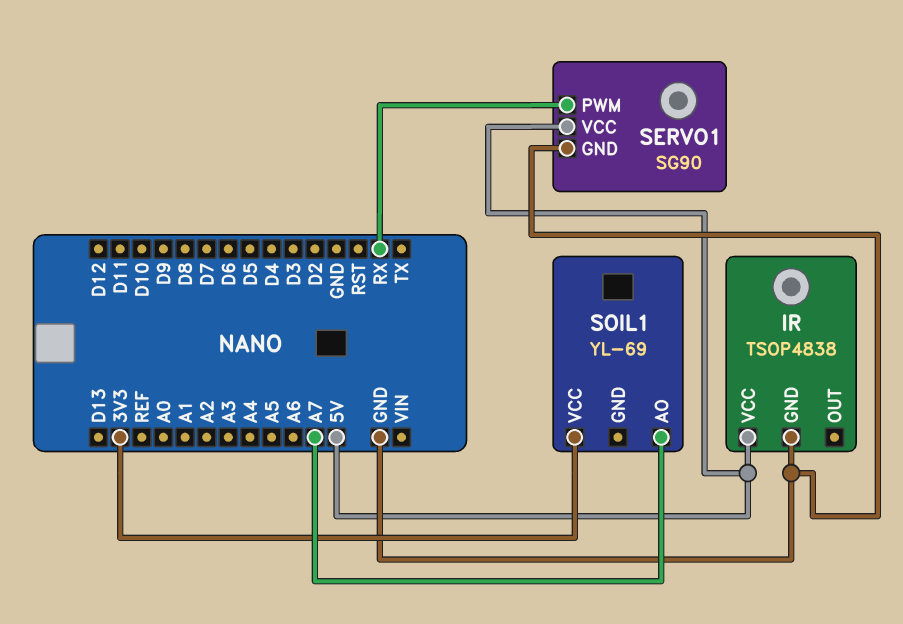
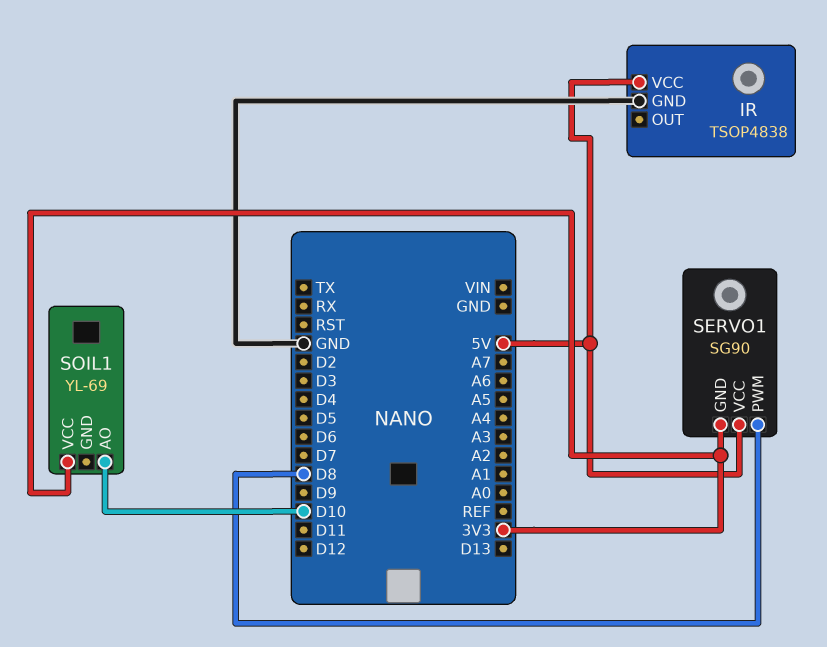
SERVO1 pin GND: GND -> 3V3
SERVO1 pin PWM: RX -> D8
SOIL1 pin AO: A7 -> D10

